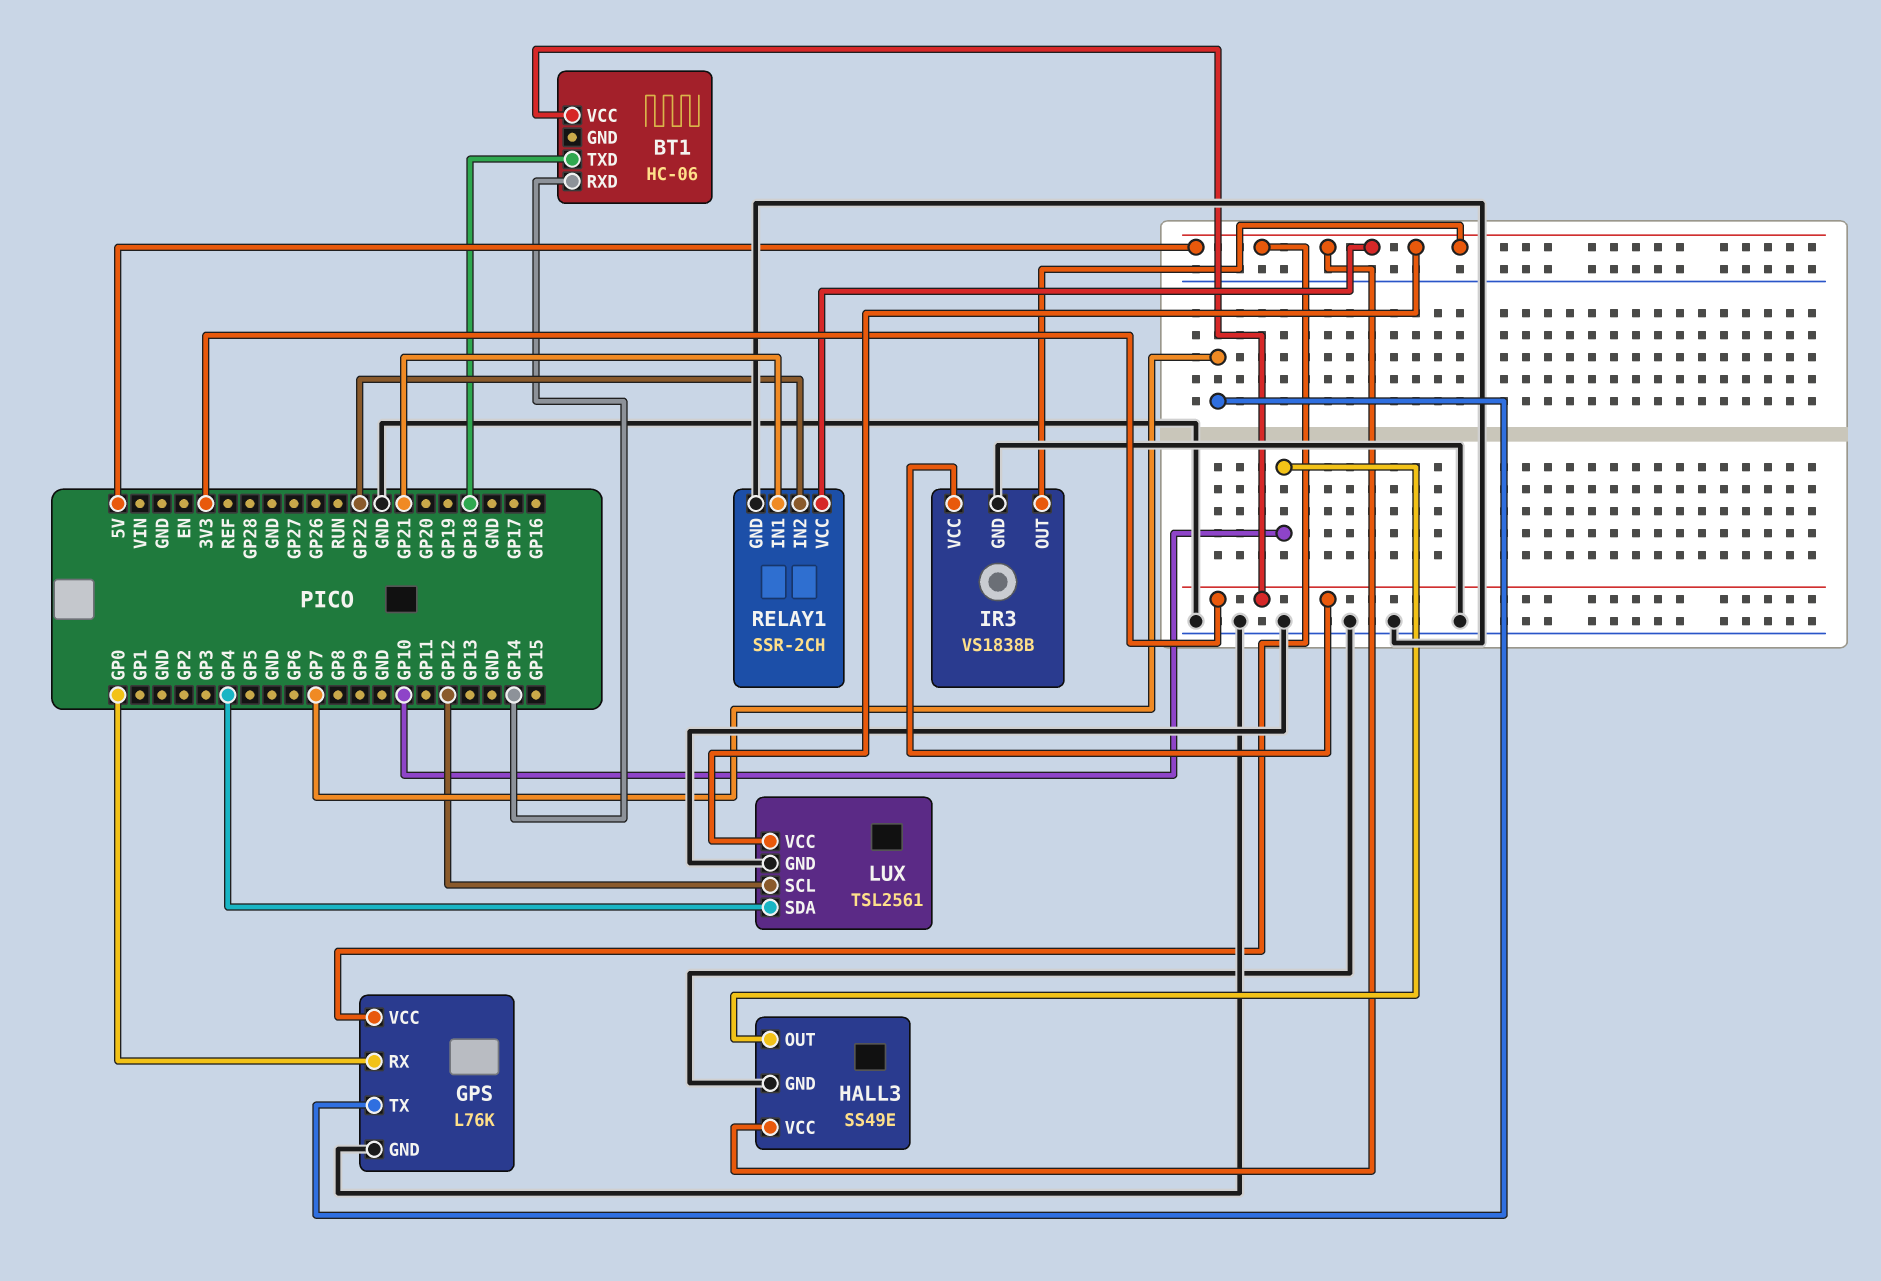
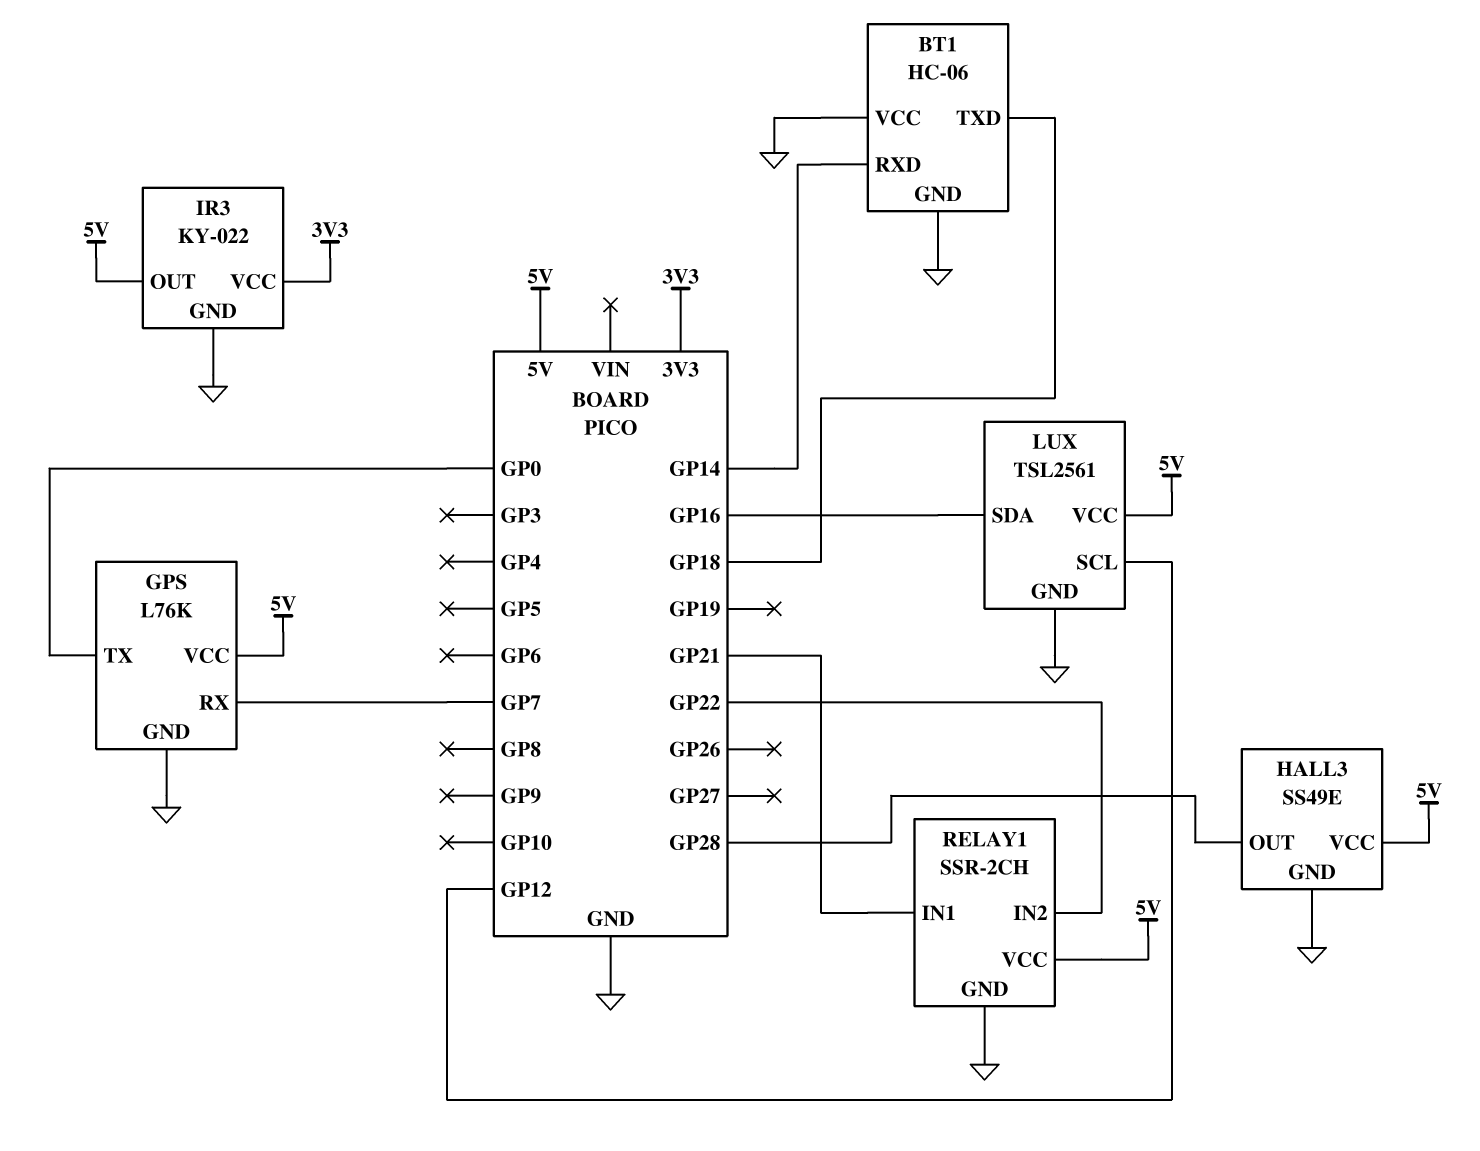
BT1 pin GND: none -> GND
BT1 pin VCC: 3V3 -> GND
GPS pin RX: GP0 -> GP7
GPS pin TX: GP7 -> GP0
HALL3 pin OUT: GP10 -> GP28
IR3: VS1838B -> KY-022
LUX pin SDA: GP4 -> GP16

